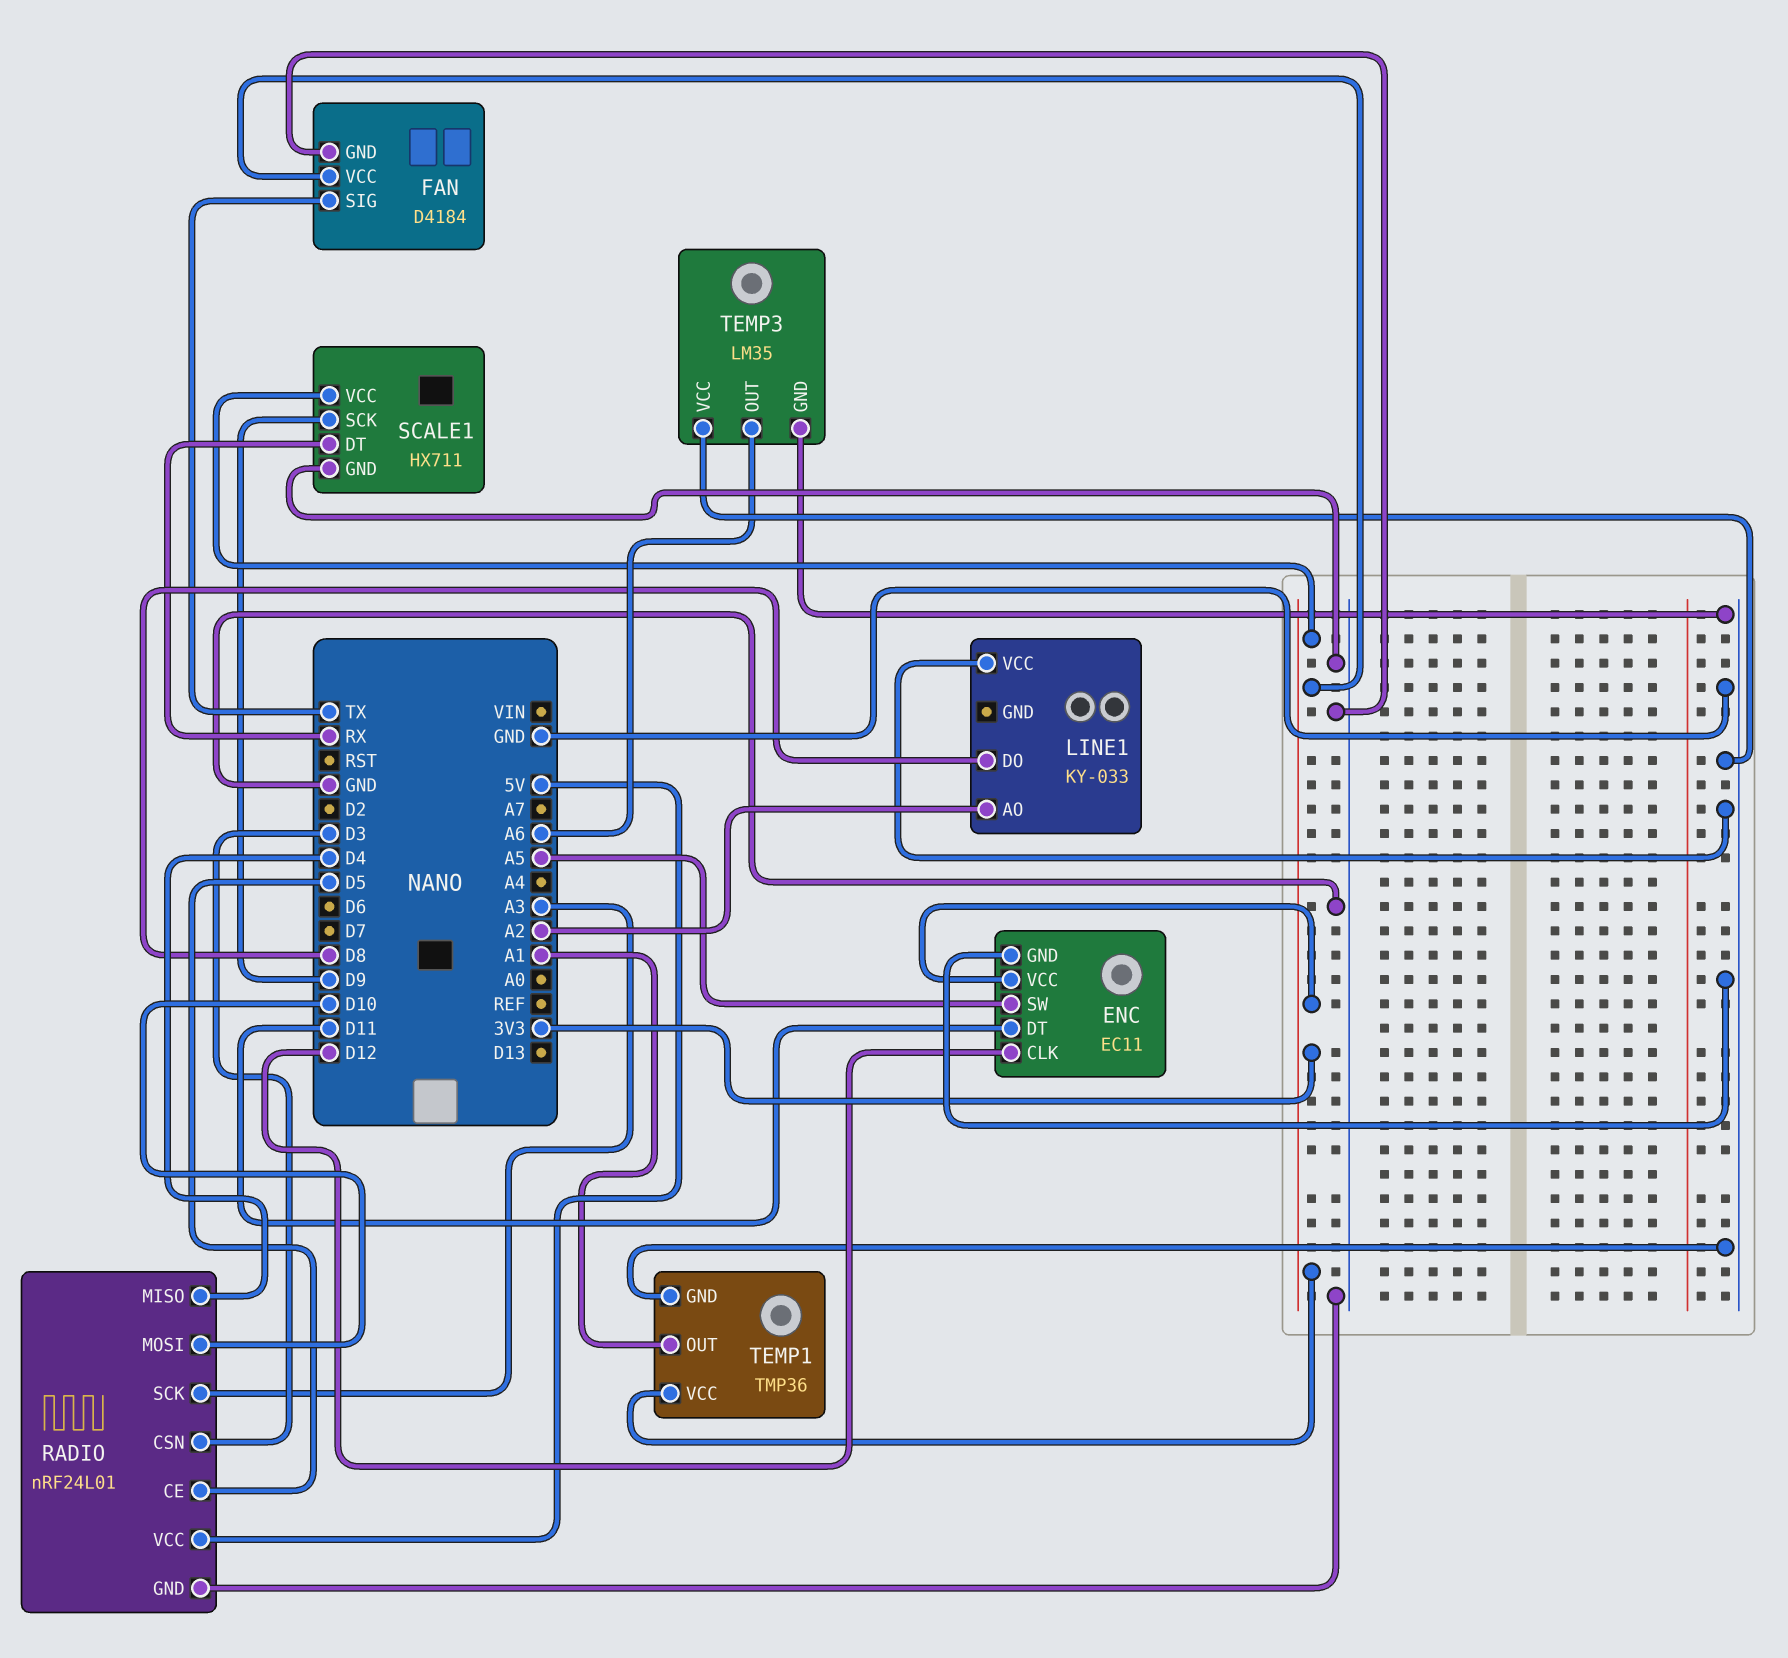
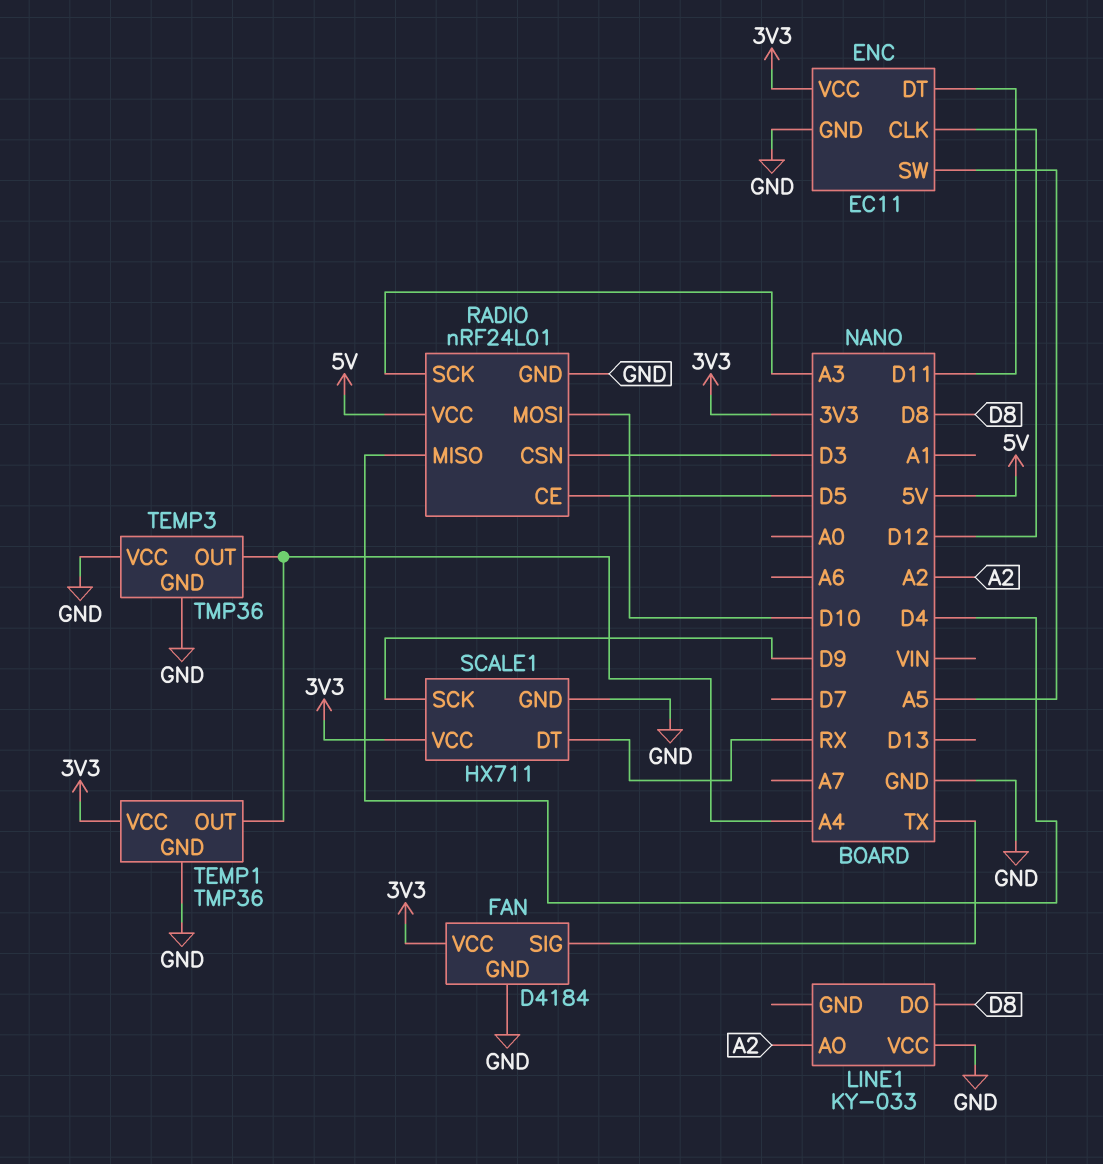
TEMP1 pin OUT: A1 -> A4
TEMP3: LM35 -> TMP36
TEMP3 pin OUT: A6 -> A4

